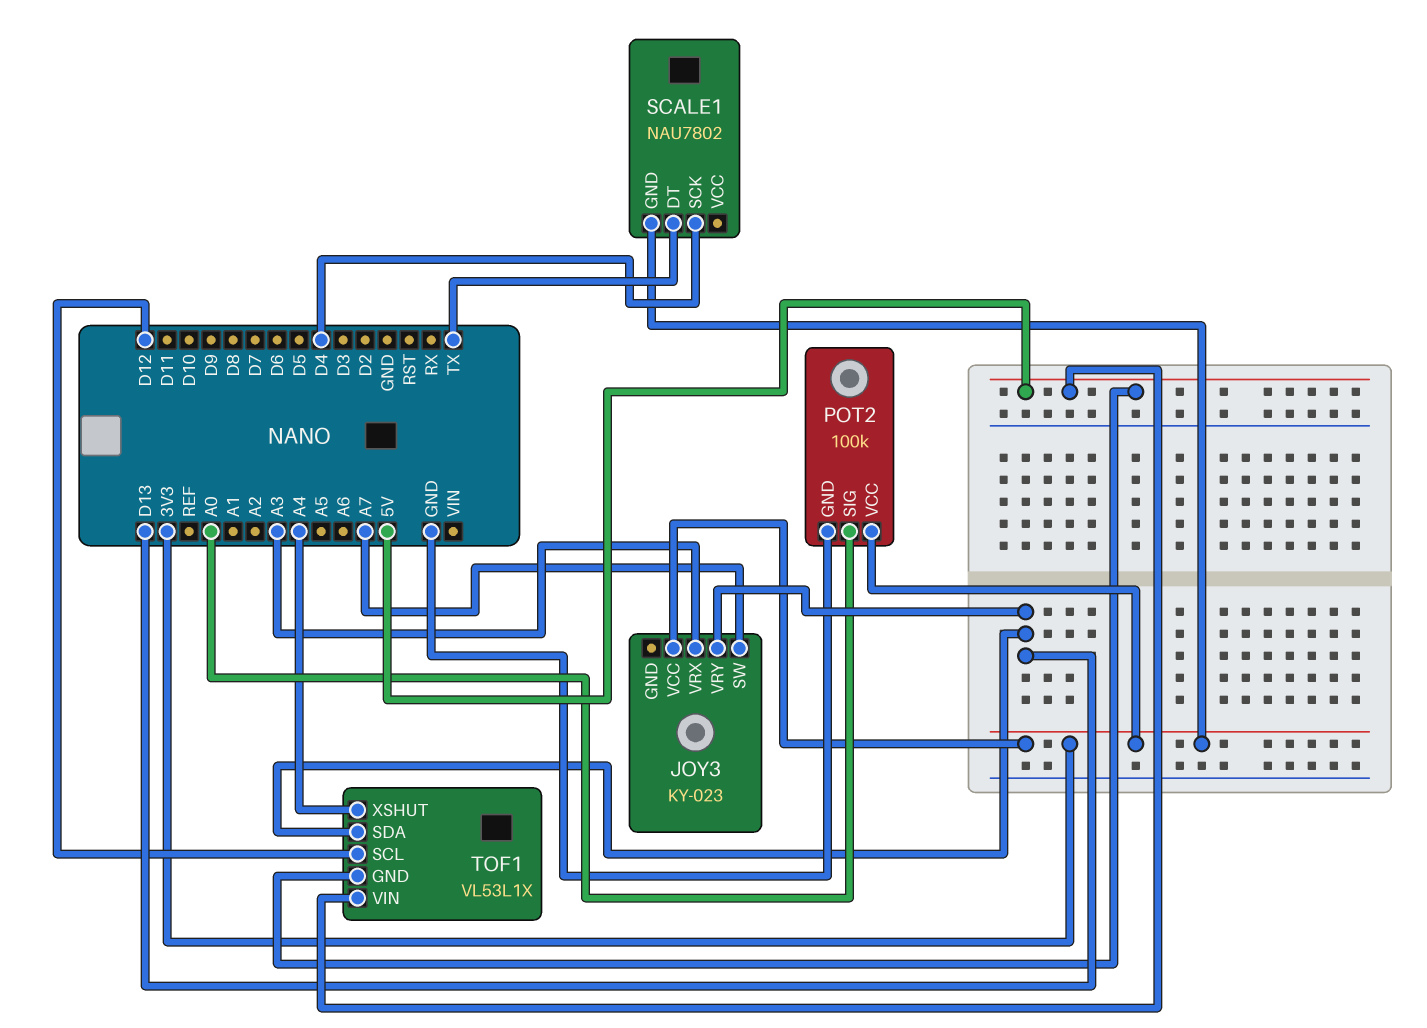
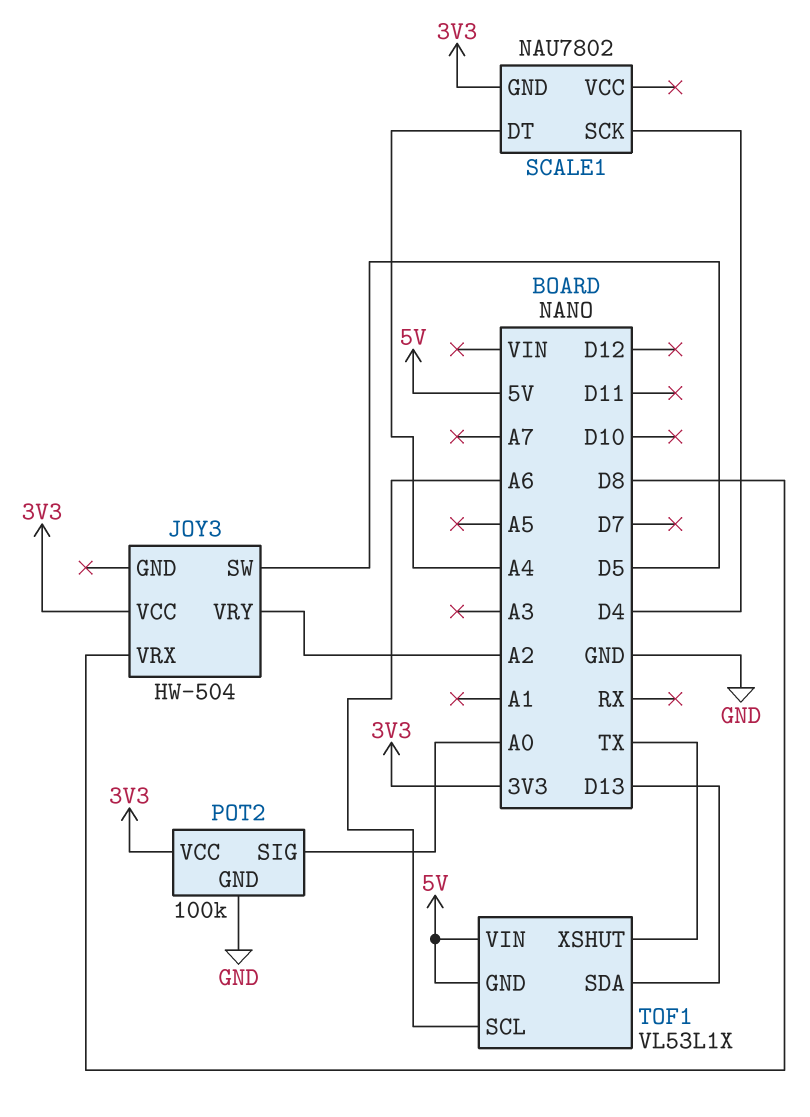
JOY3: KY-023 -> HW-504
JOY3 pin SW: A7 -> D5
JOY3 pin VRX: A3 -> D8
JOY3 pin VRY: D13 -> A2
SCALE1 pin DT: TX -> A4
TOF1 pin SCL: D12 -> A6
TOF1 pin XSHUT: A4 -> TX

